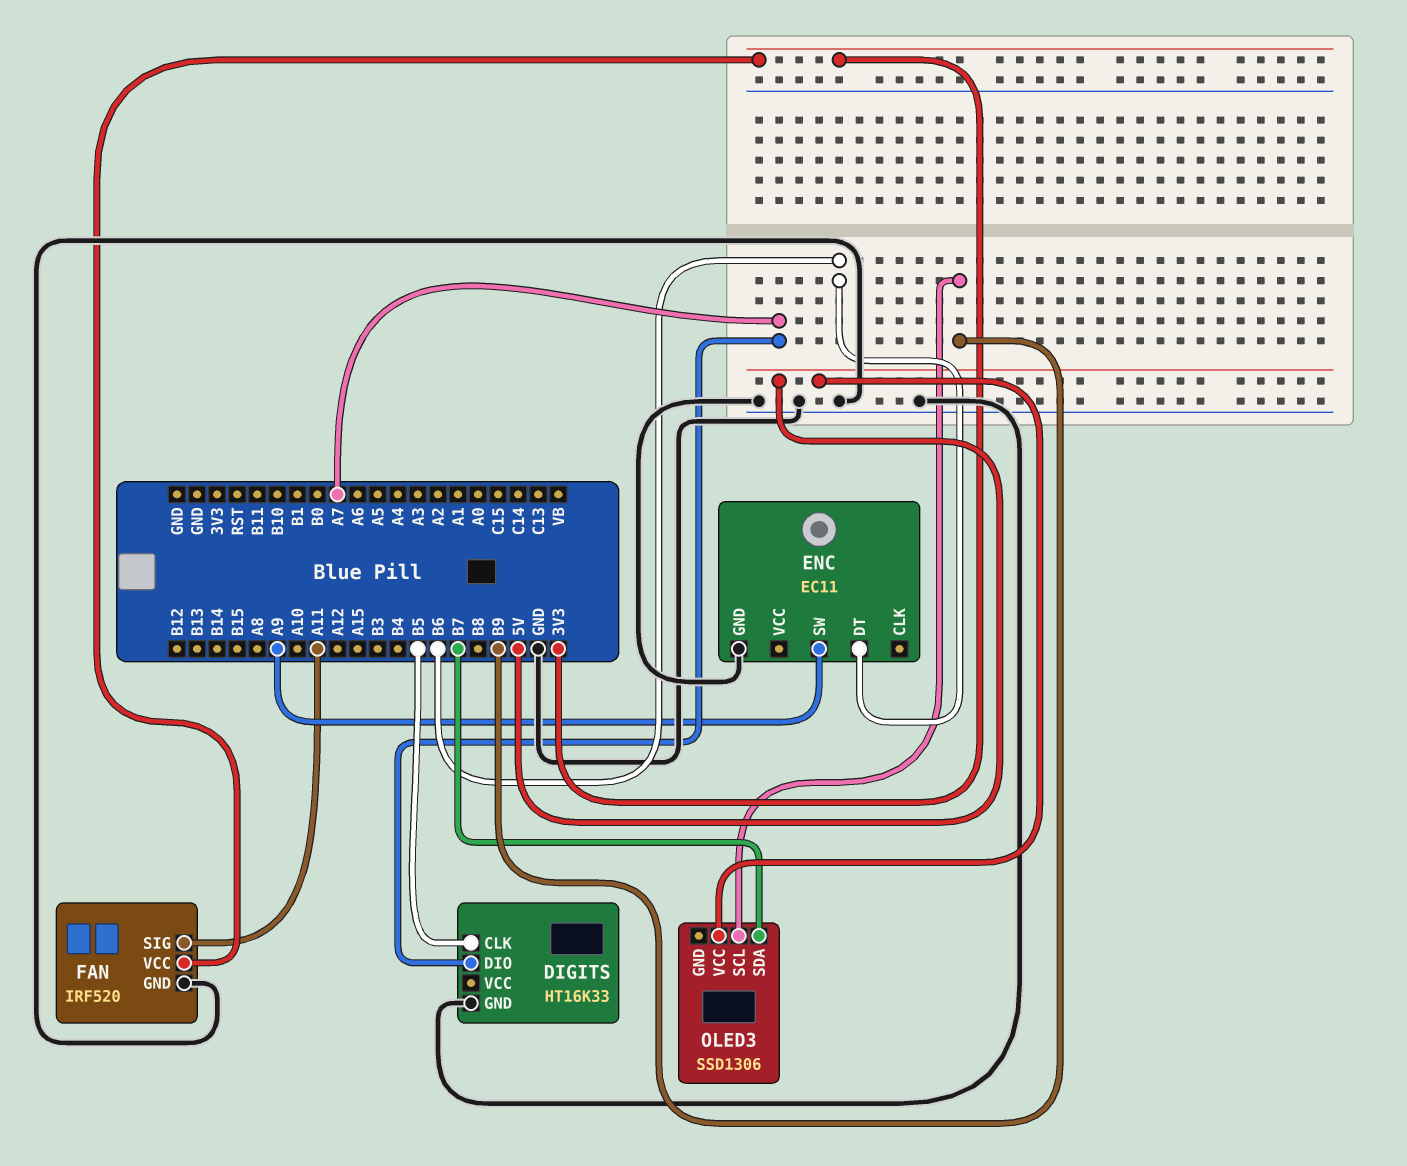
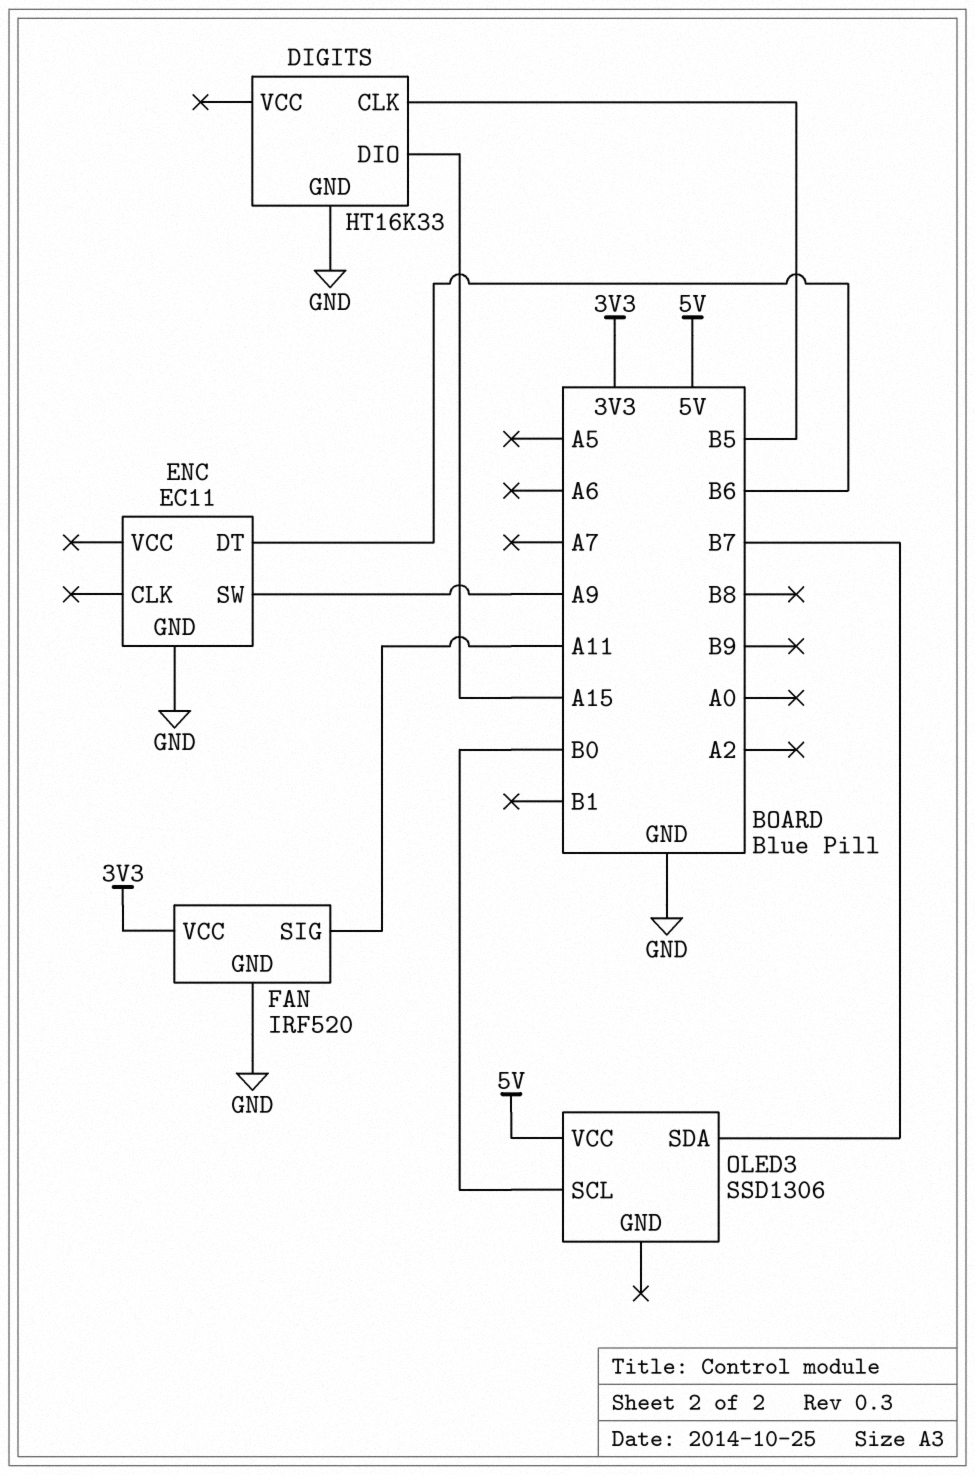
DIGITS pin DIO: A7 -> A15
OLED3 pin SCL: B9 -> B0

